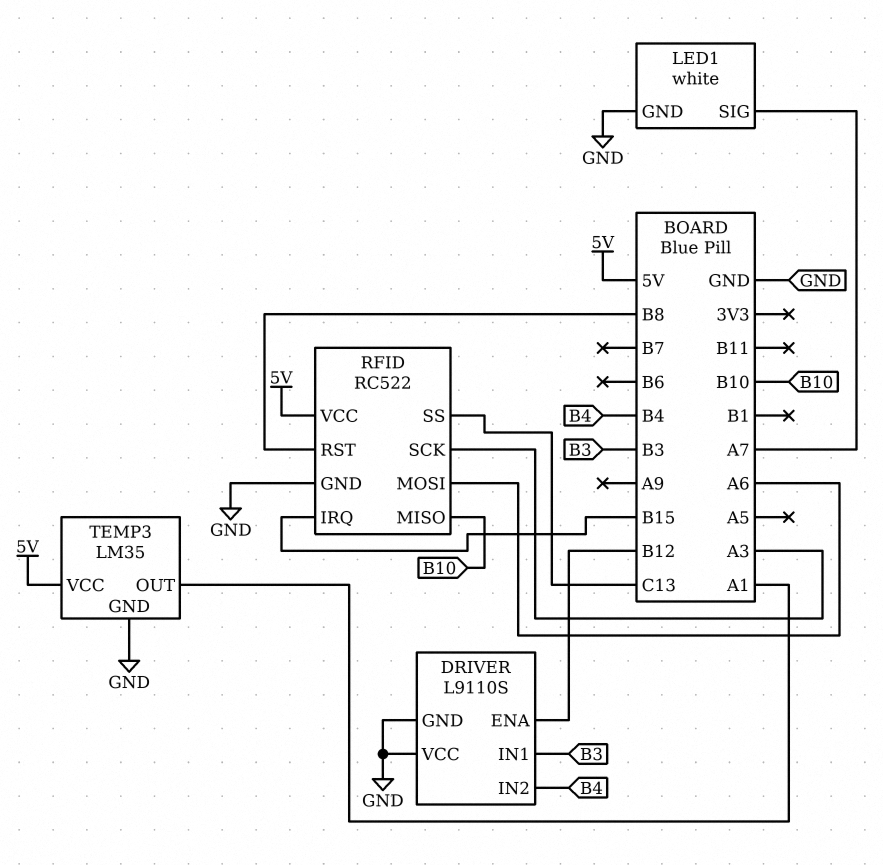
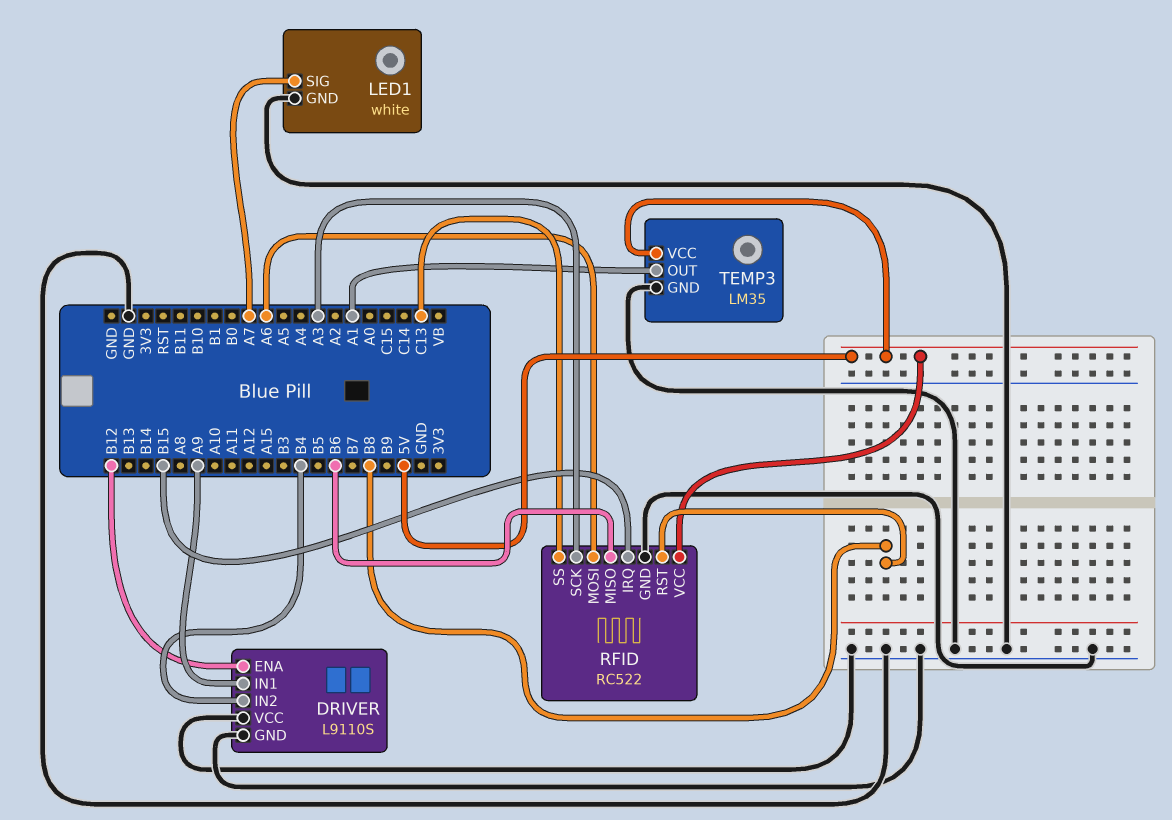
DRIVER pin IN1: B3 -> A9
RFID pin MISO: B10 -> B6

